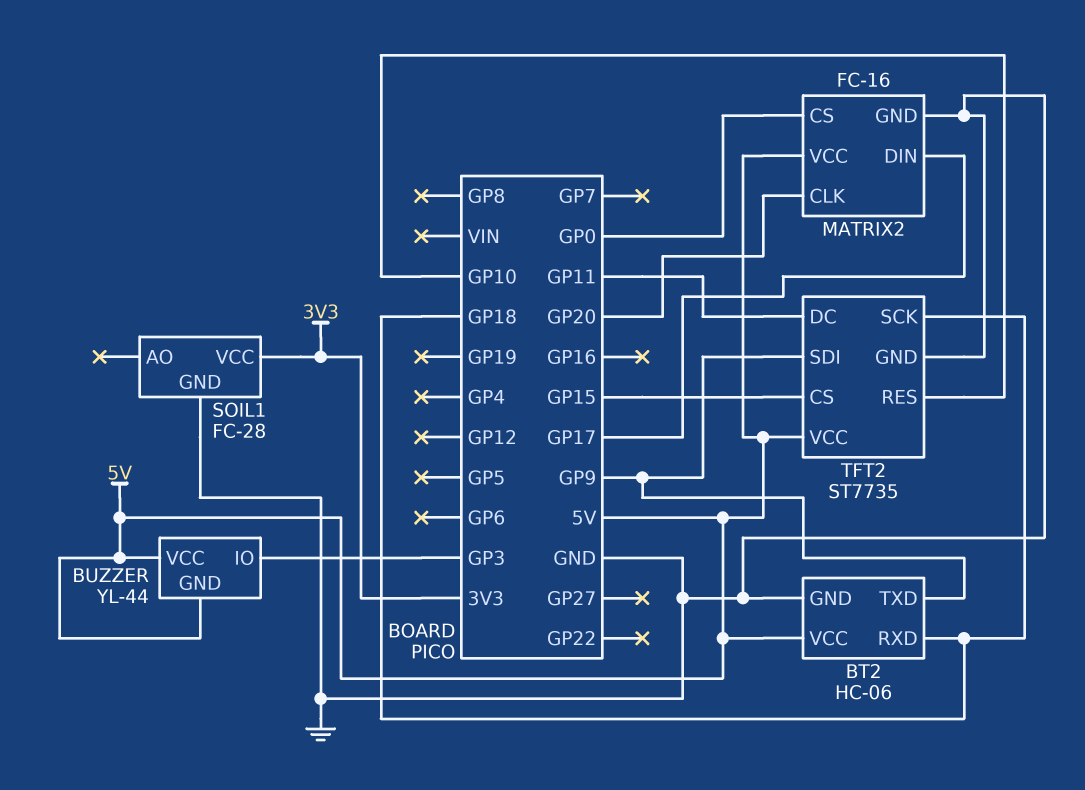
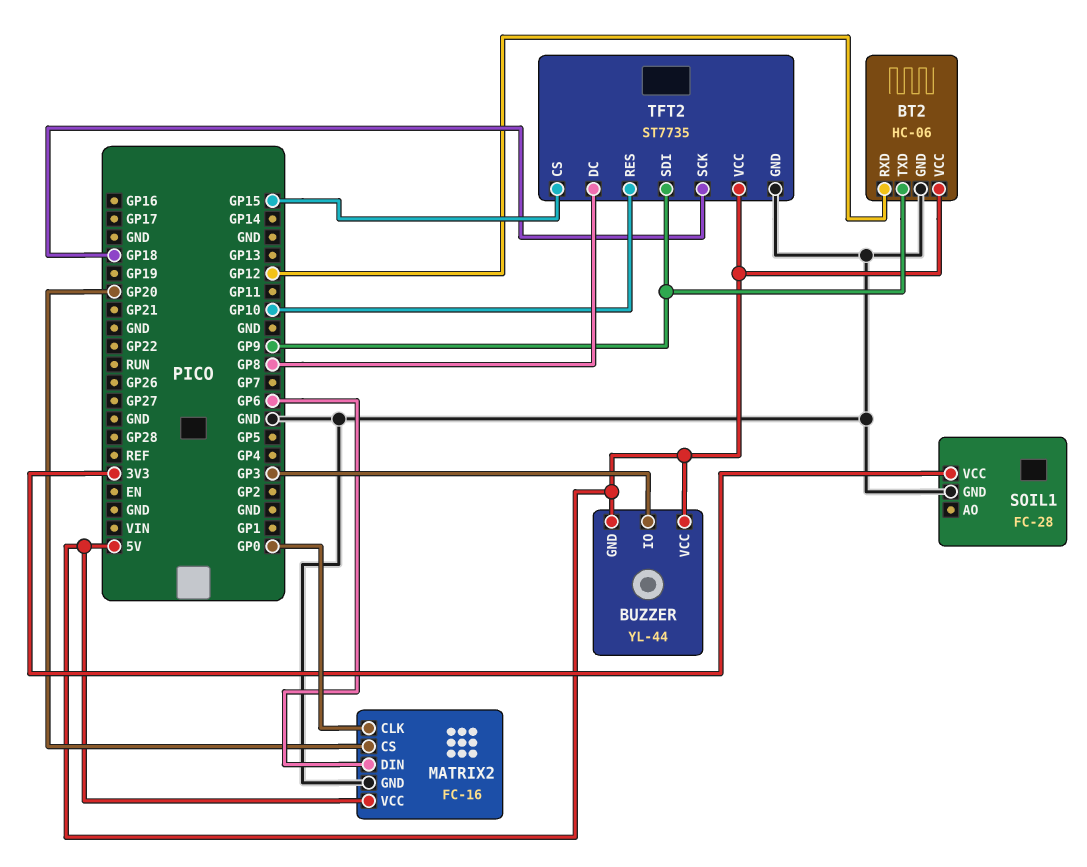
BT2 pin RXD: GP18 -> GP12
MATRIX2 pin CLK: GP20 -> GP0
MATRIX2 pin CS: GP0 -> GP20
MATRIX2 pin DIN: GP17 -> GP6
TFT2 pin DC: GP11 -> GP8

